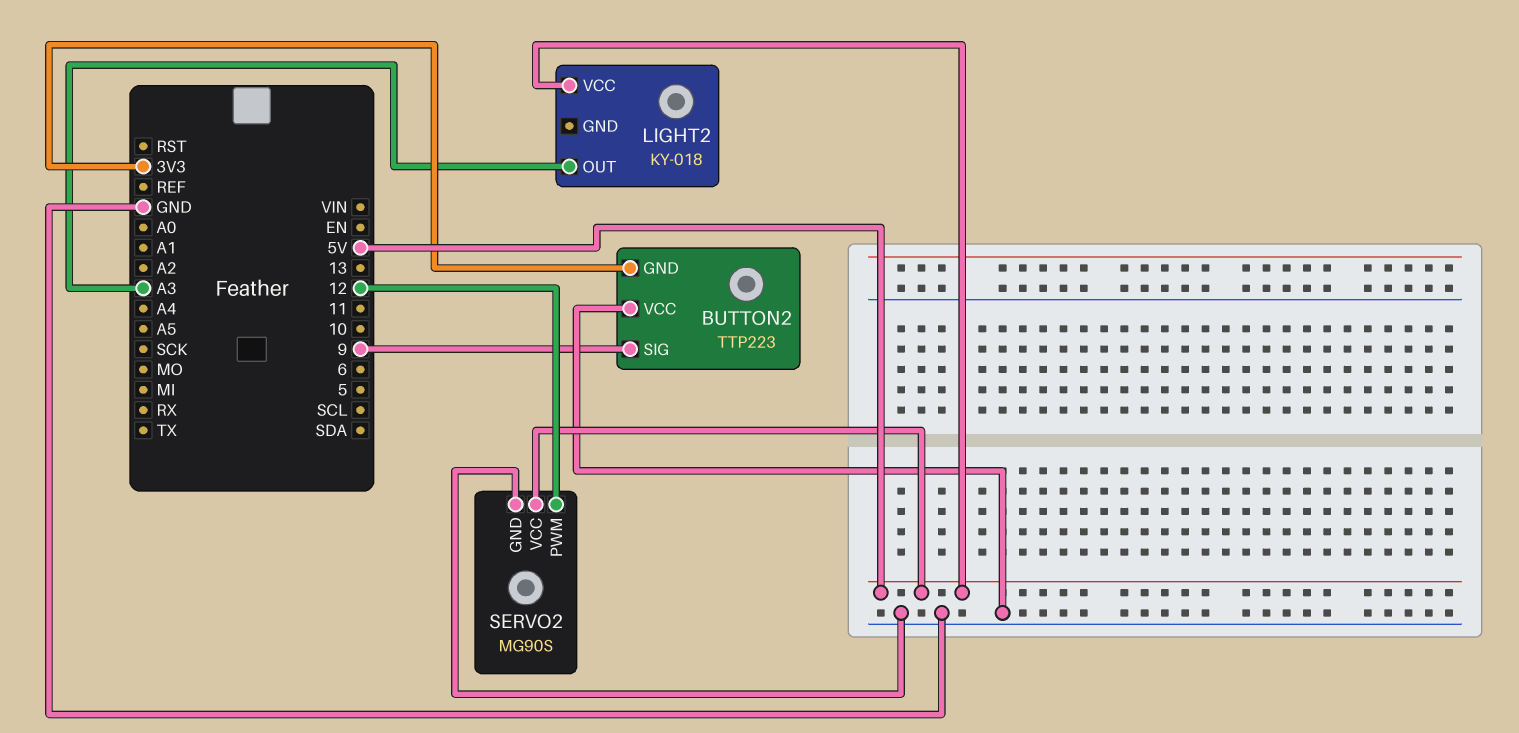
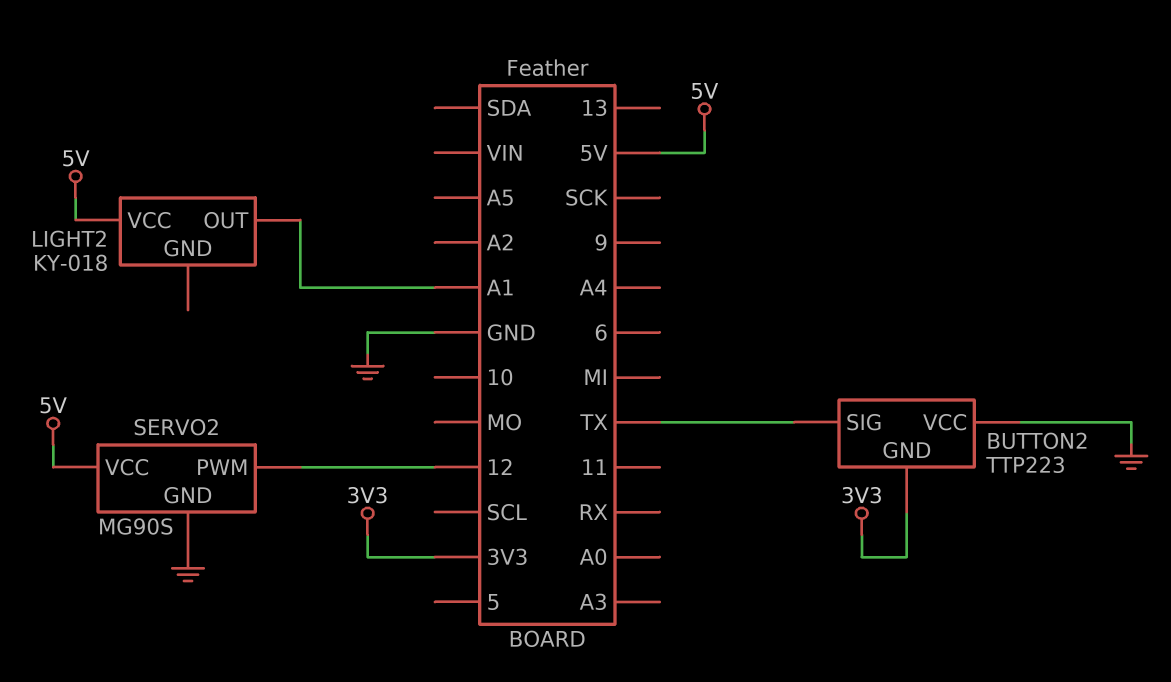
BUTTON2 pin SIG: 9 -> TX
LIGHT2 pin OUT: A3 -> A1

